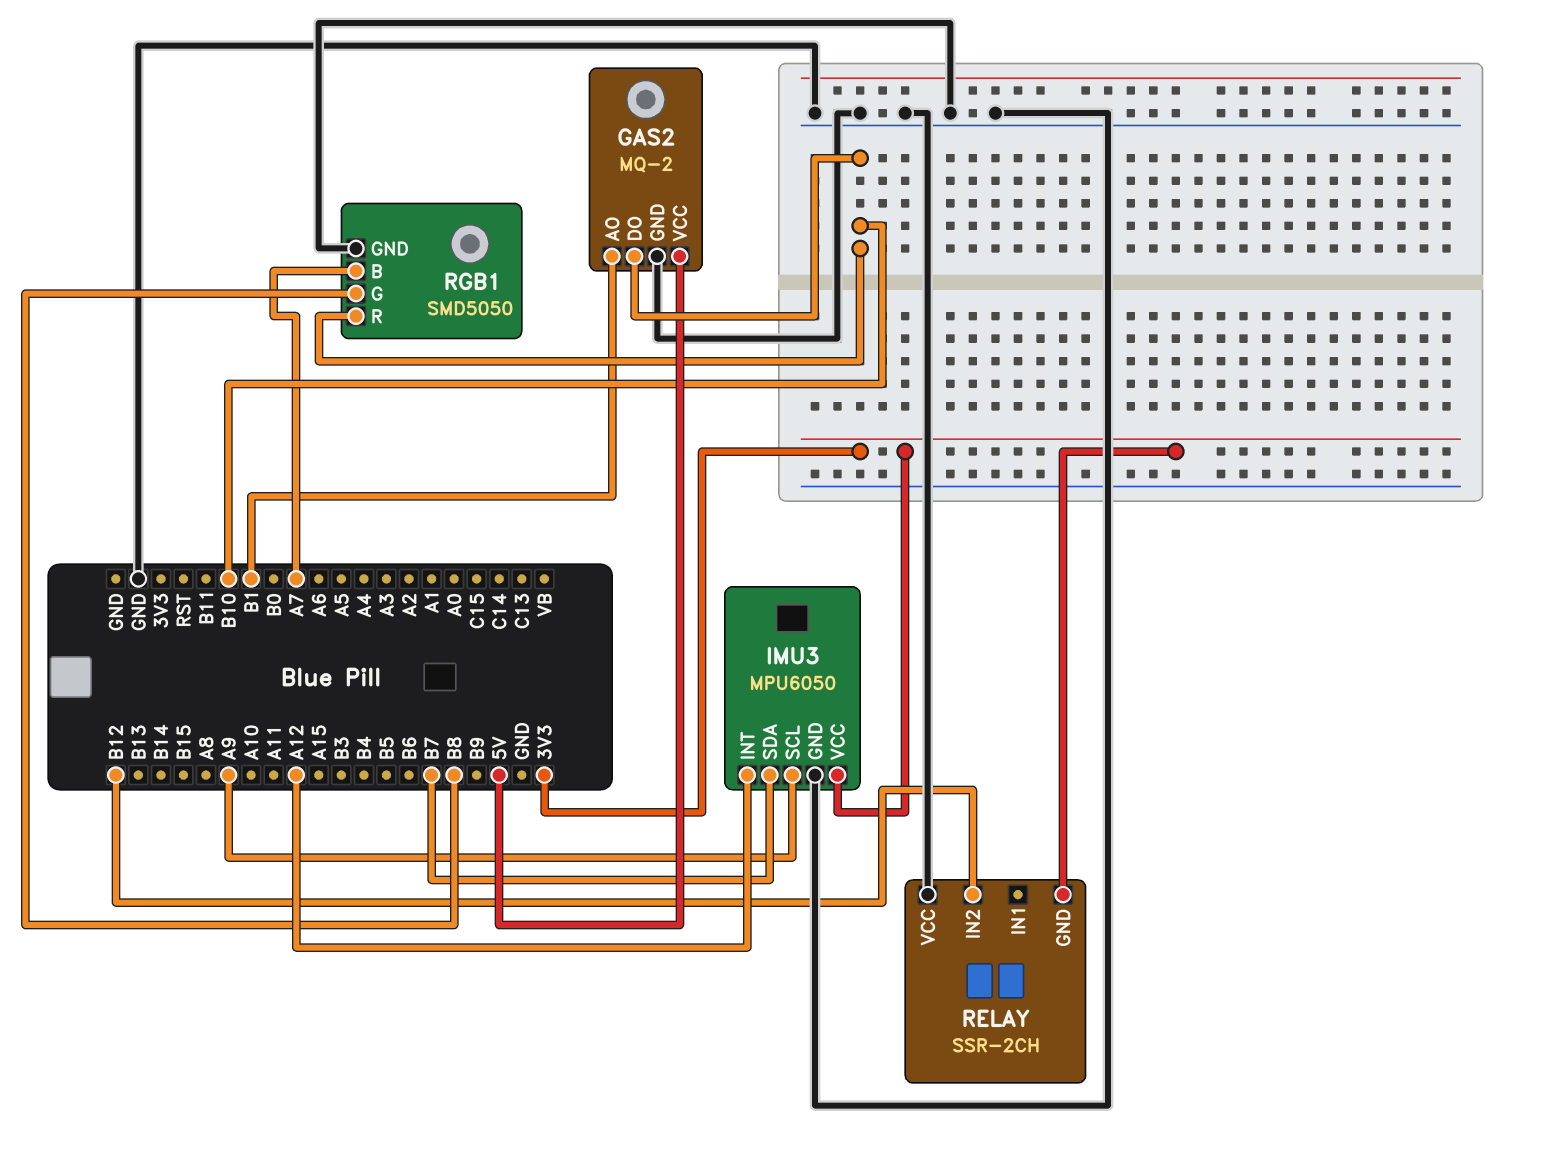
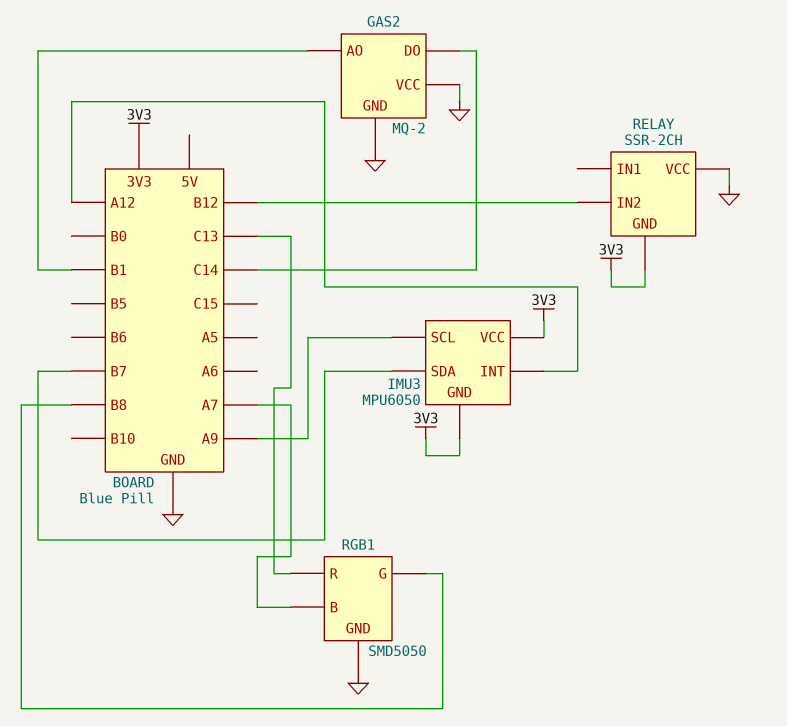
GAS2 pin DO: B10 -> C14
GAS2 pin VCC: 5V -> GND
IMU3 pin GND: GND -> 3V3
RGB1 pin R: B10 -> C13

